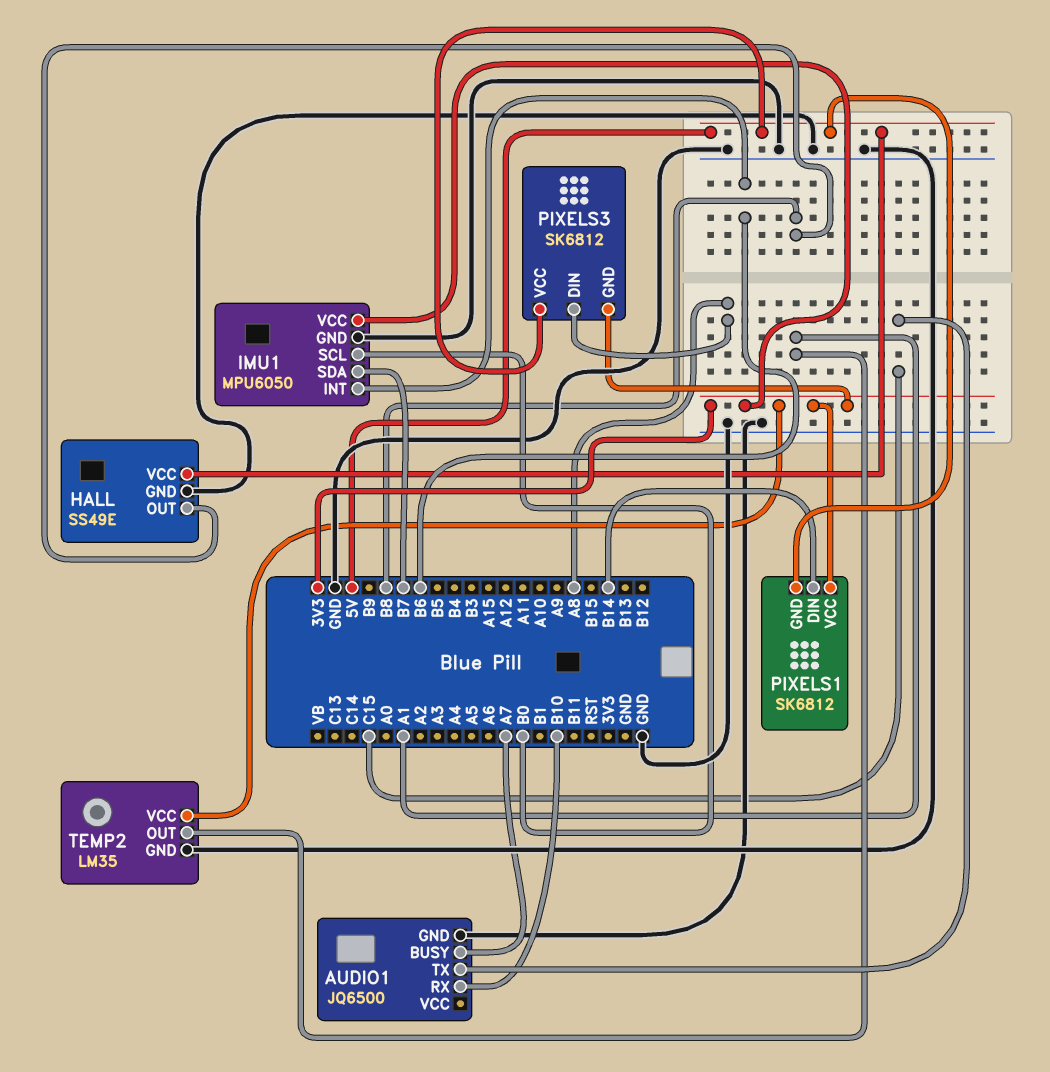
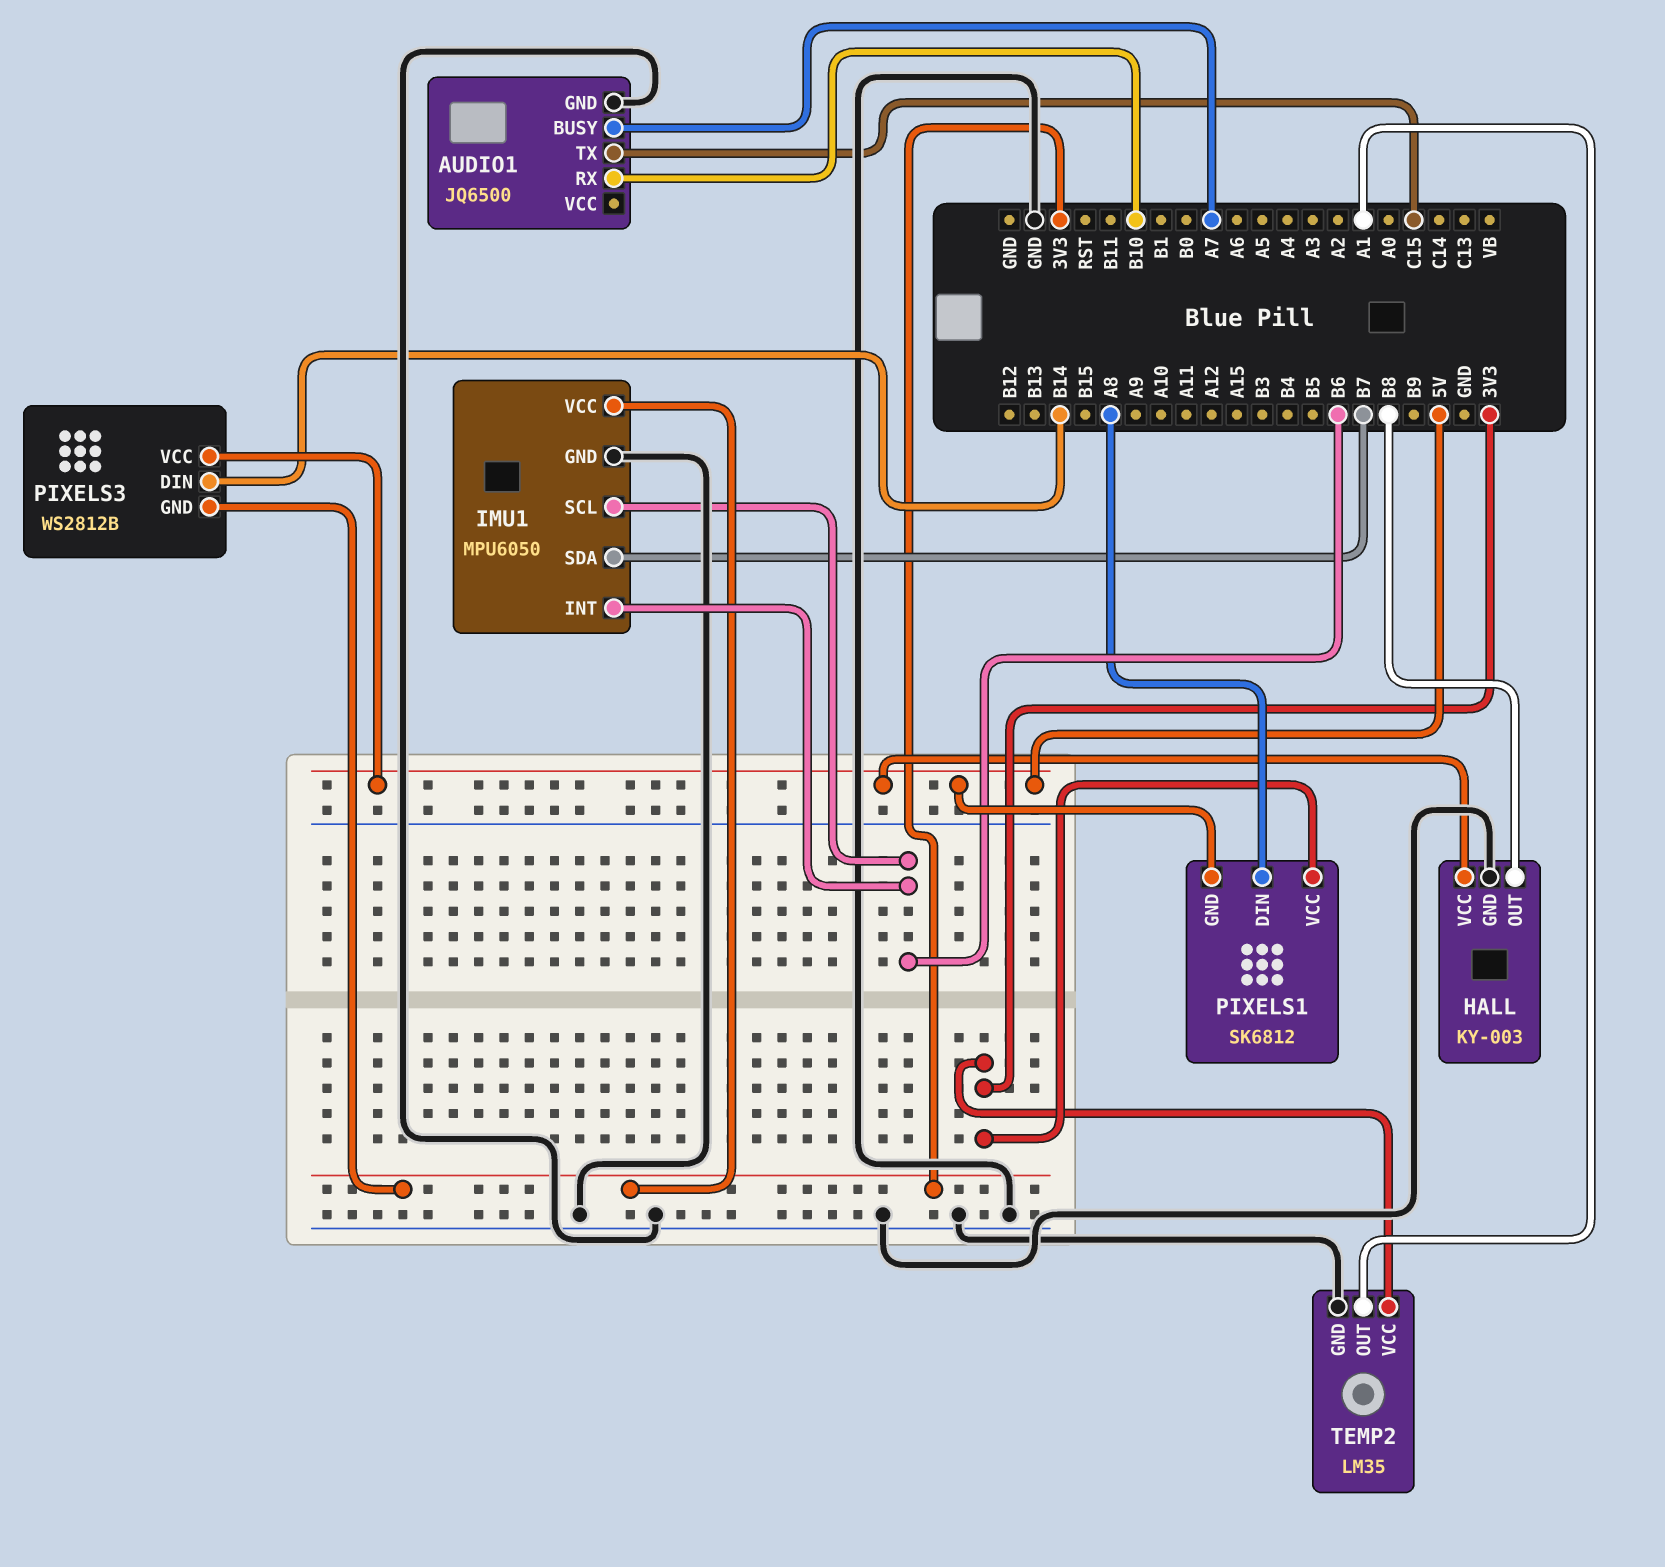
HALL: SS49E -> KY-003
IMU1 pin SCL: B0 -> B6
PIXELS1 pin DIN: B14 -> A8
PIXELS3: SK6812 -> WS2812B
PIXELS3 pin DIN: A8 -> B14

